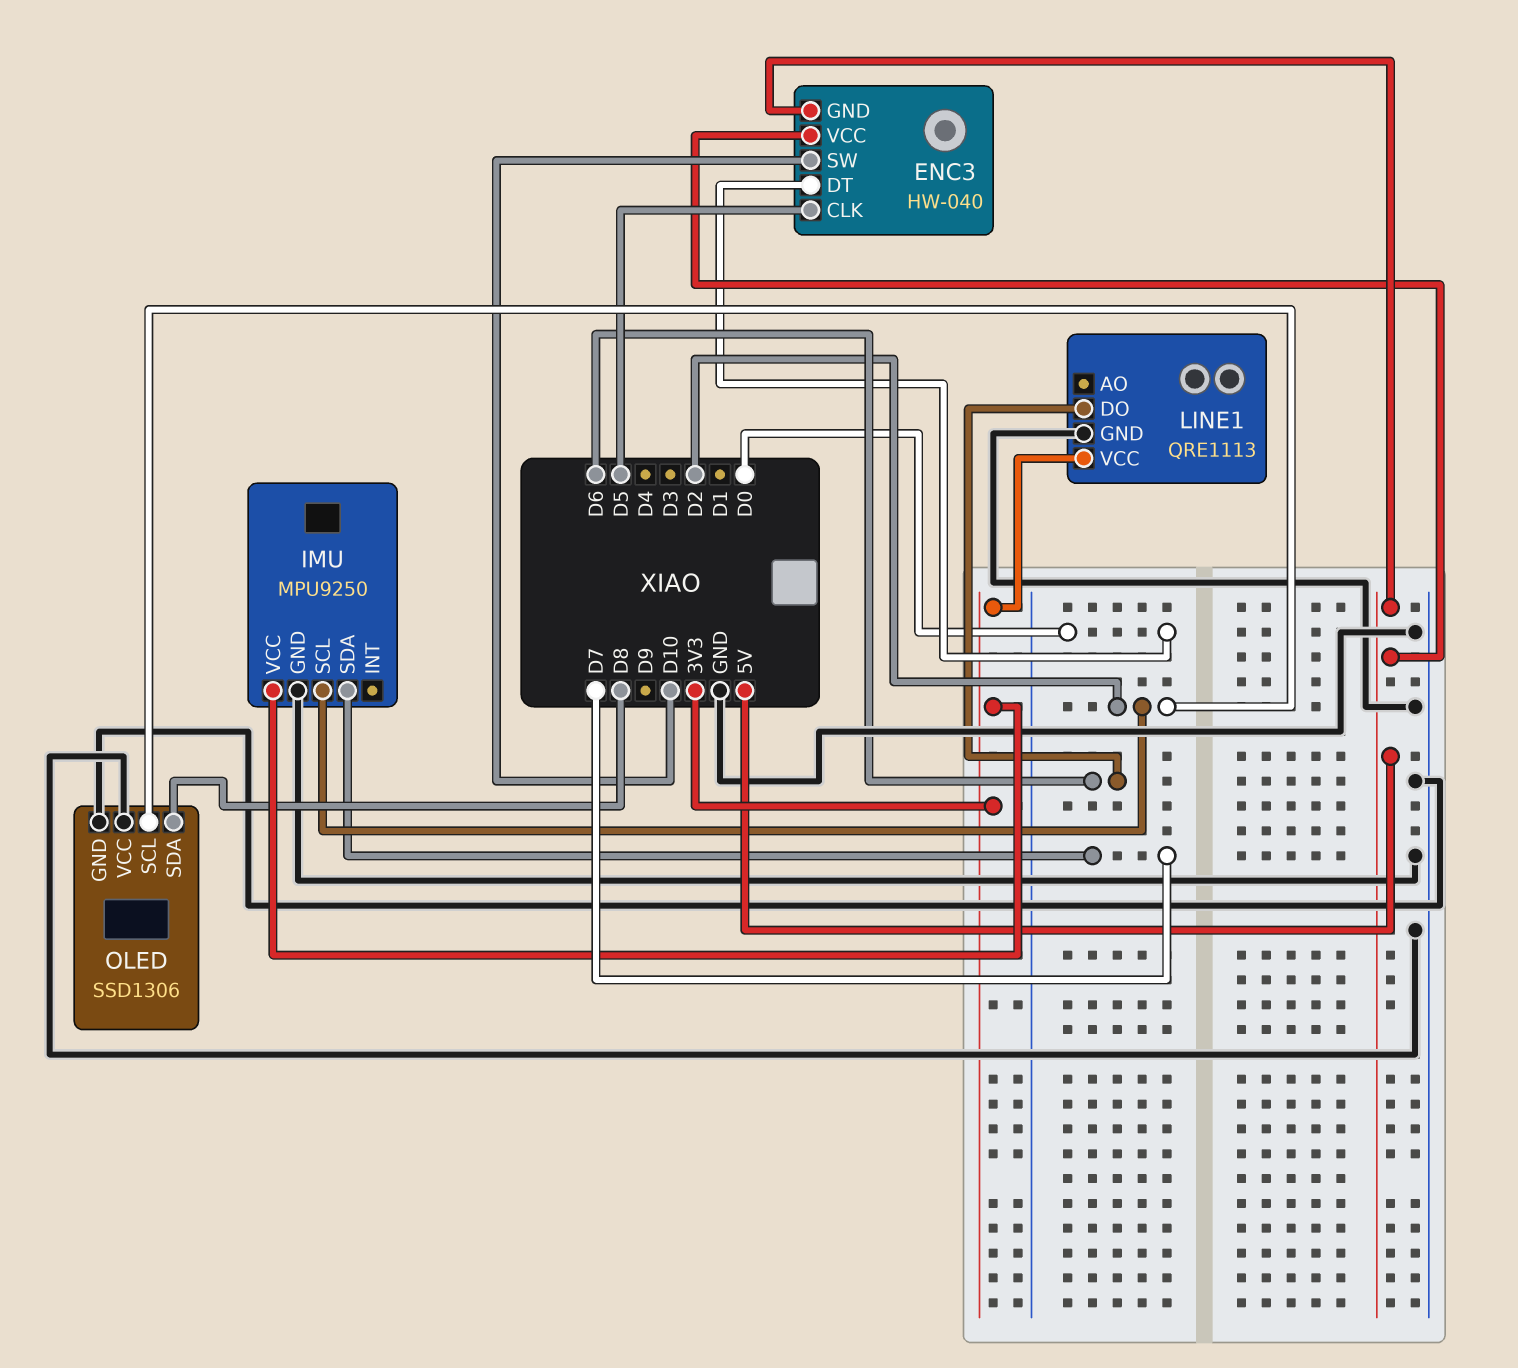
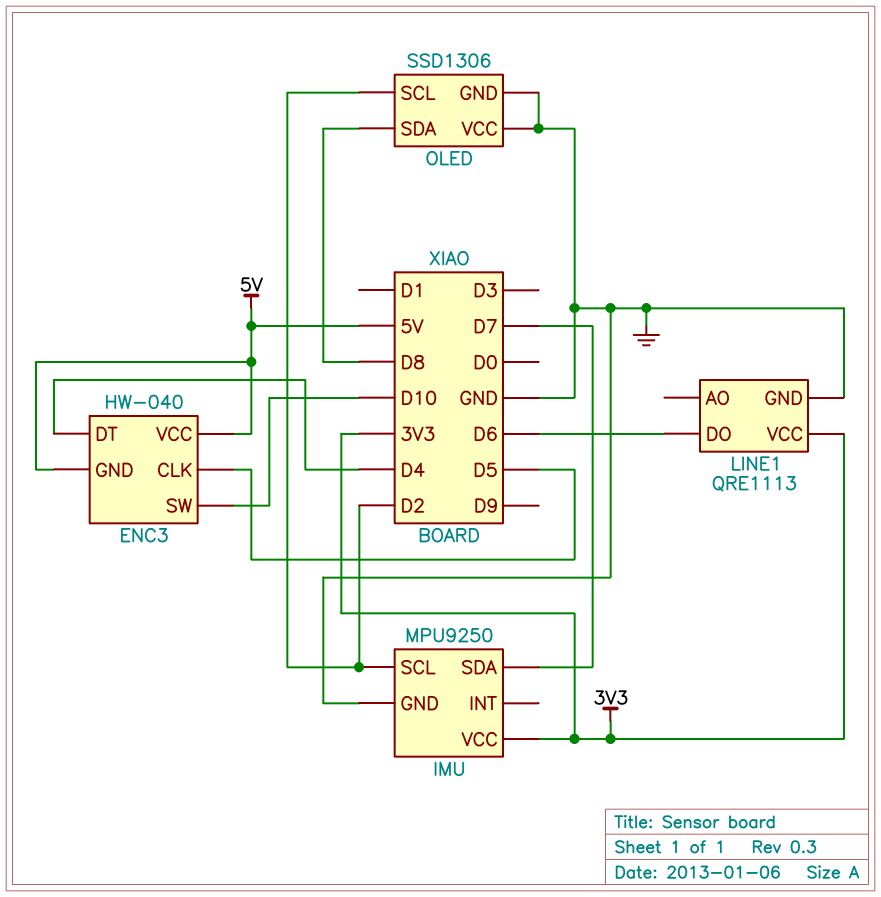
ENC3 pin DT: D0 -> D4

